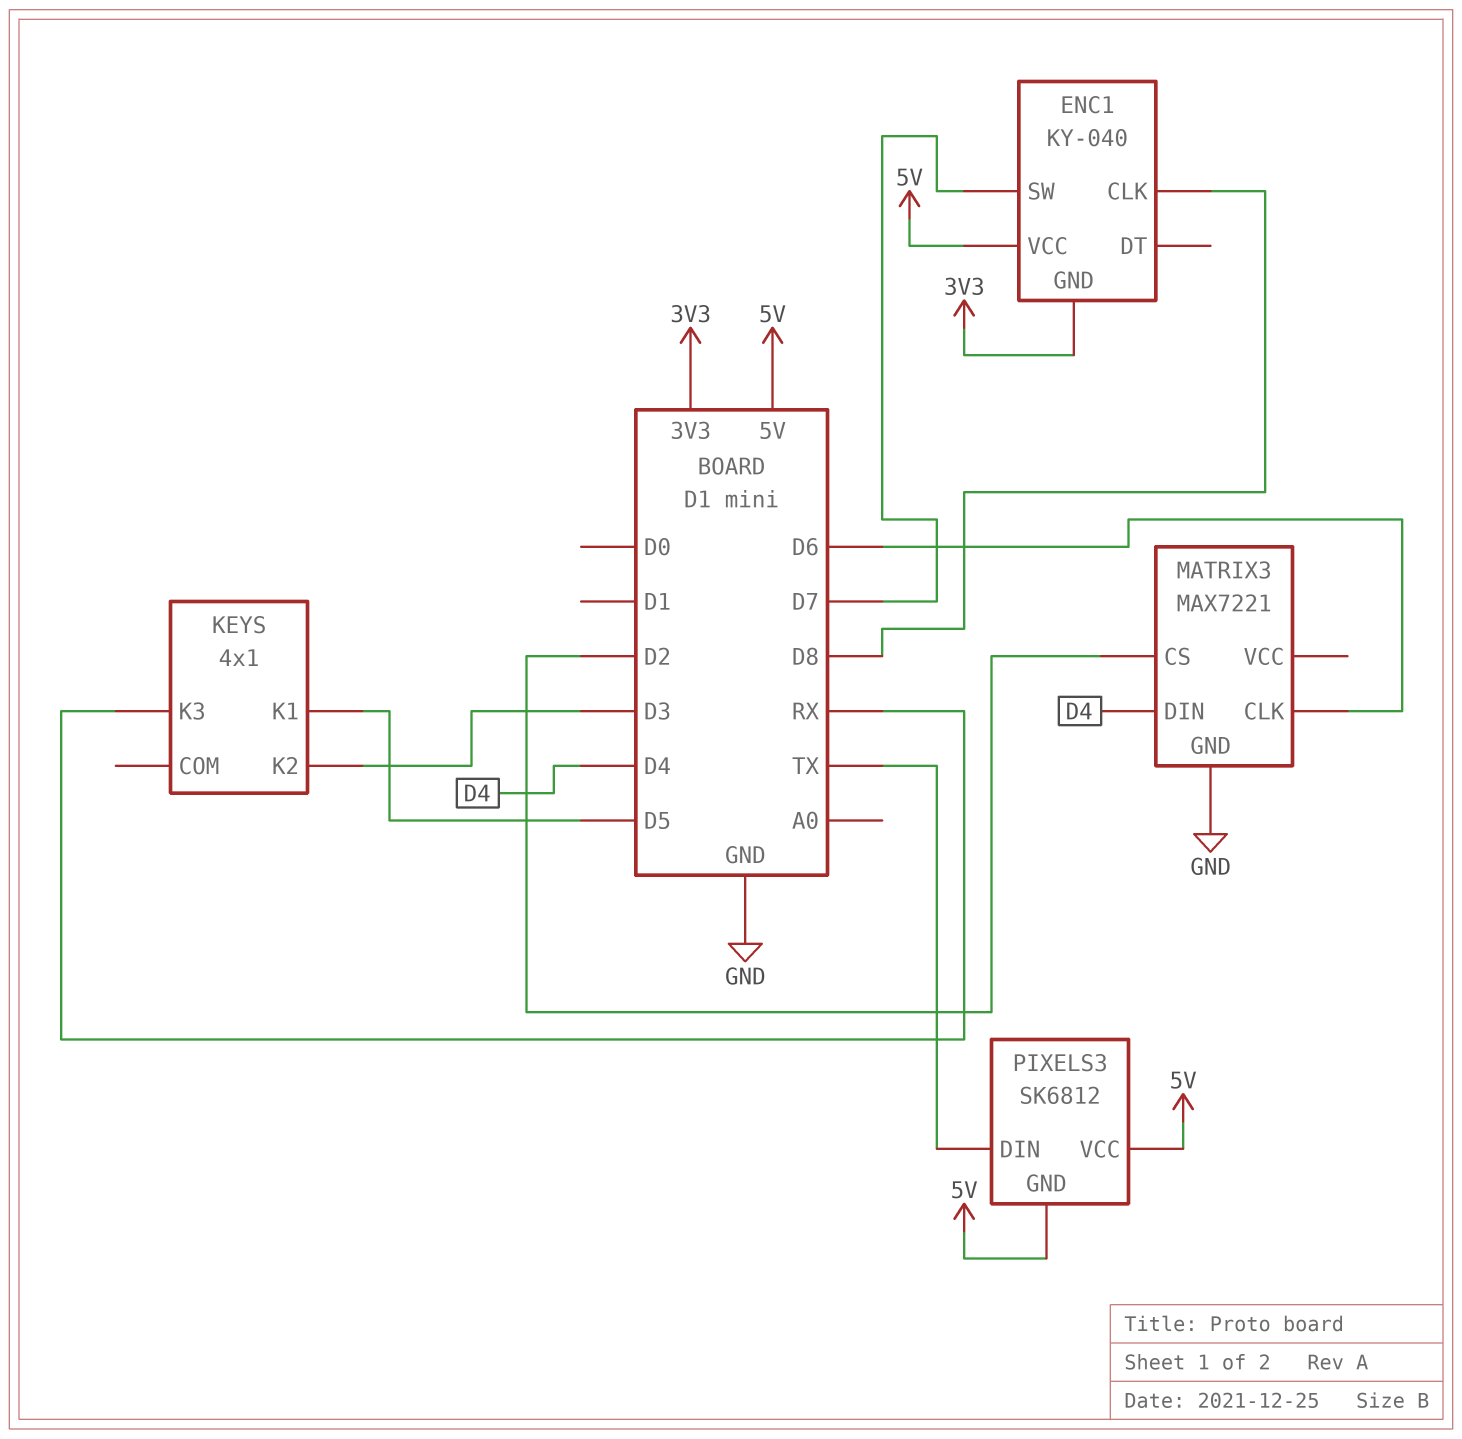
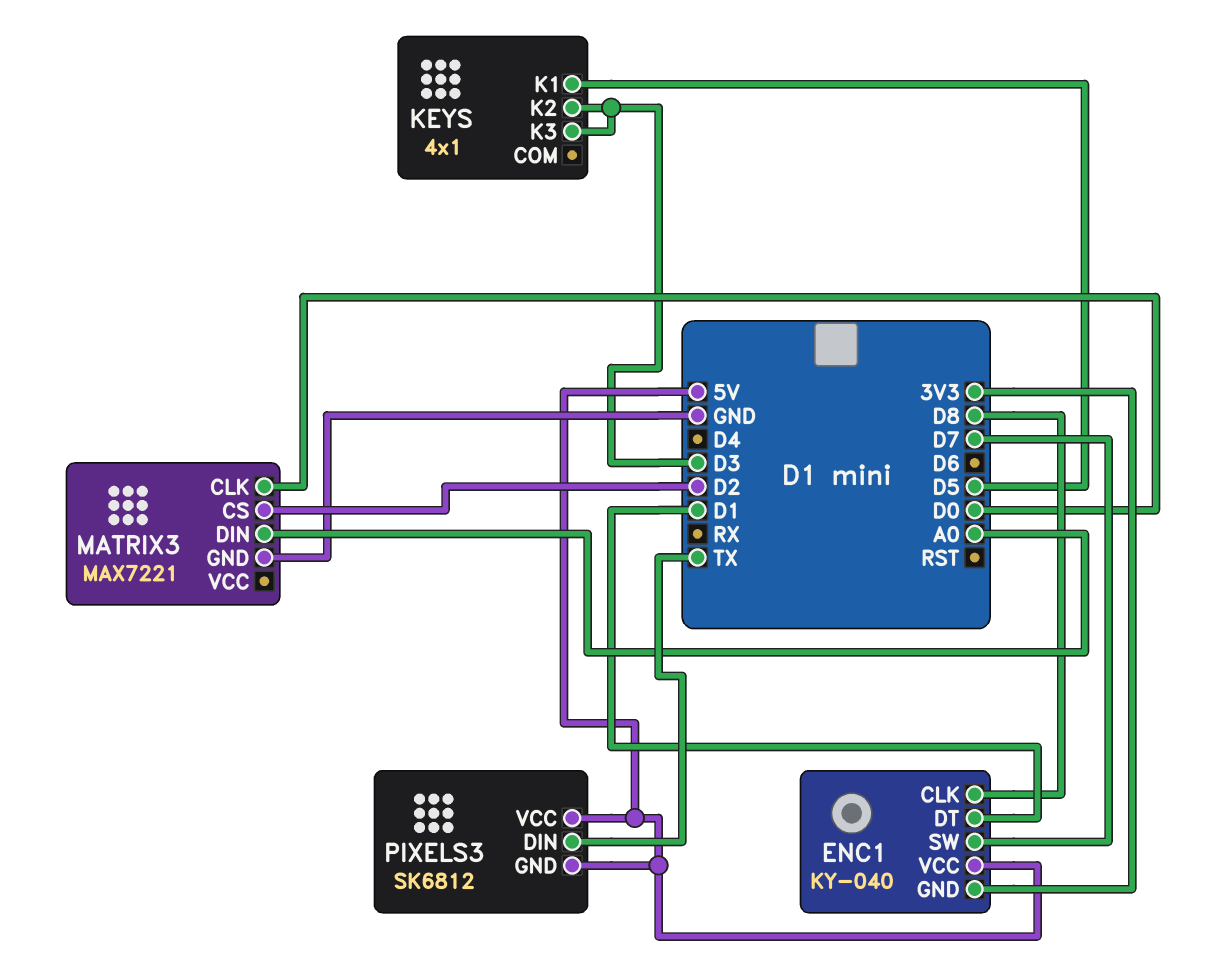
ENC1 pin DT: none -> D1
KEYS pin K3: RX -> D3
MATRIX3 pin CLK: D6 -> D0
MATRIX3 pin DIN: D4 -> A0

